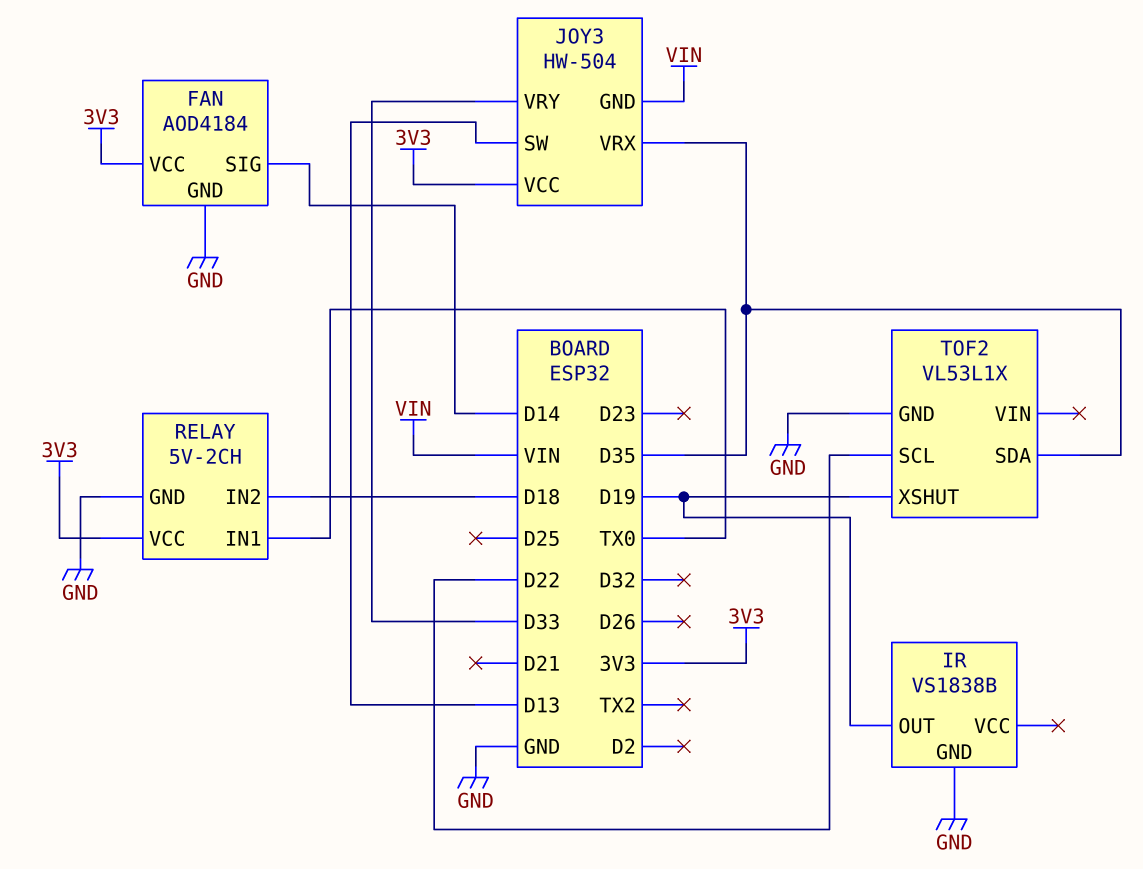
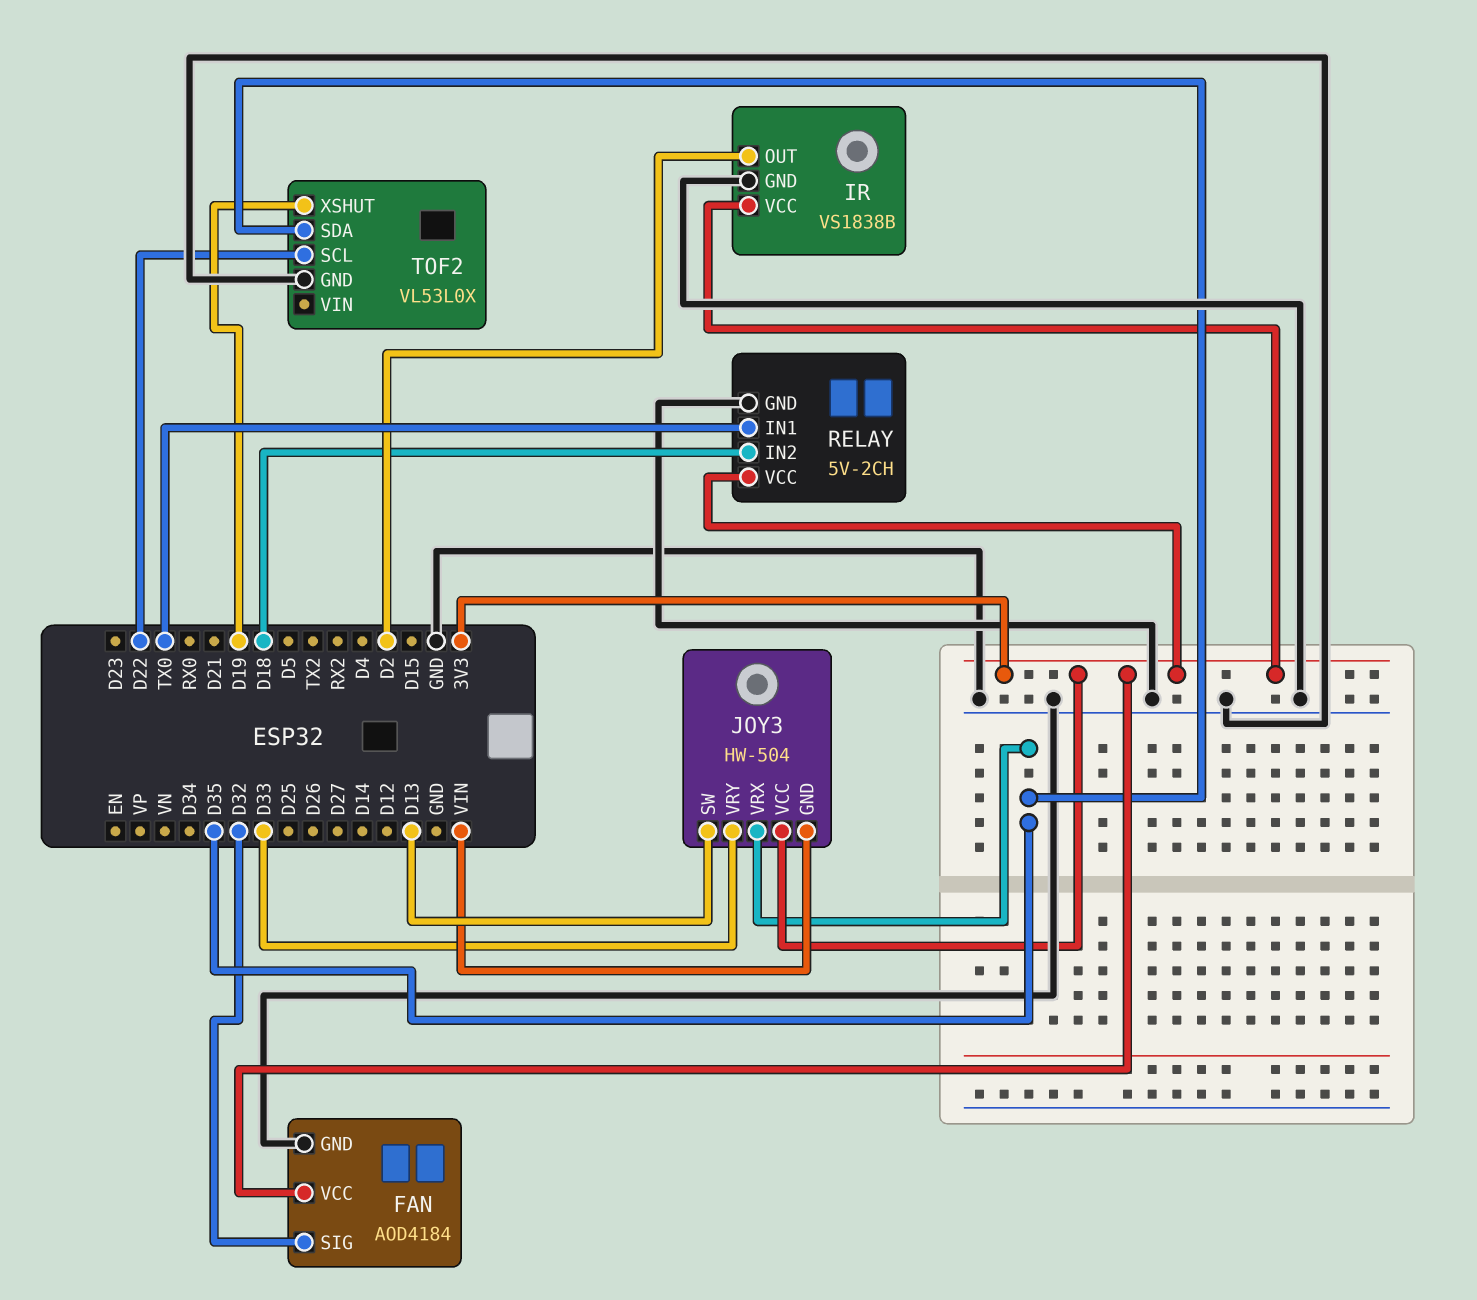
FAN pin SIG: D14 -> D32
IR pin OUT: D19 -> D2
IR pin VCC: none -> 3V3
TOF2: VL53L1X -> VL53L0X

